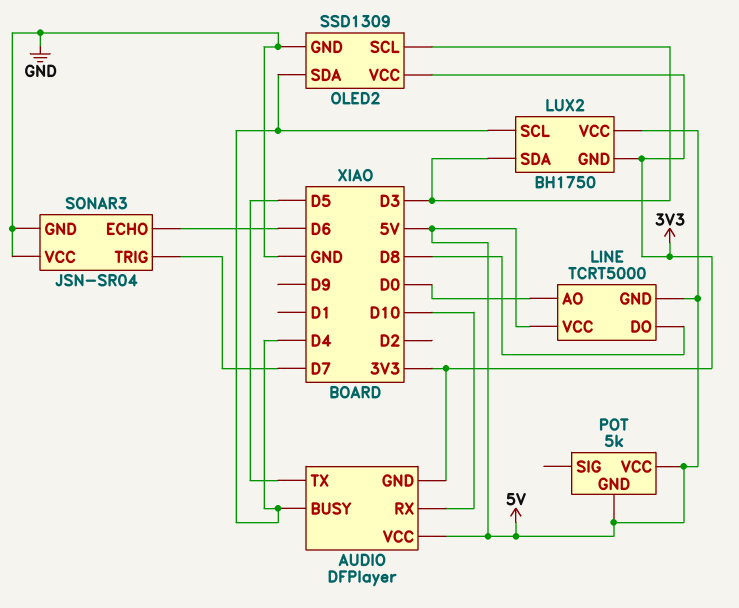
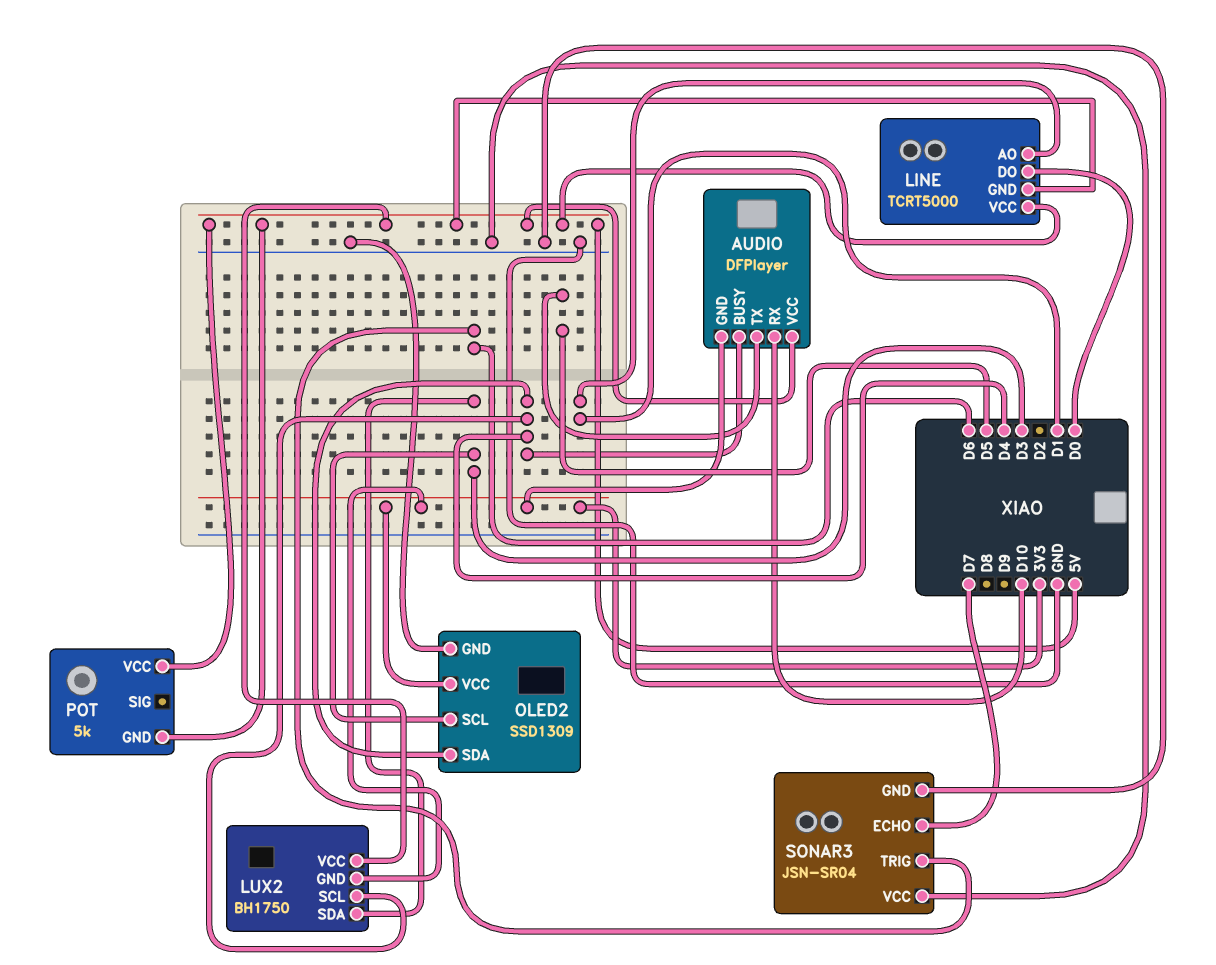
LINE pin AO: D0 -> D1
LINE pin DO: D8 -> D0
SONAR3 pin ECHO: D6 -> D7
SONAR3 pin TRIG: D7 -> D6

